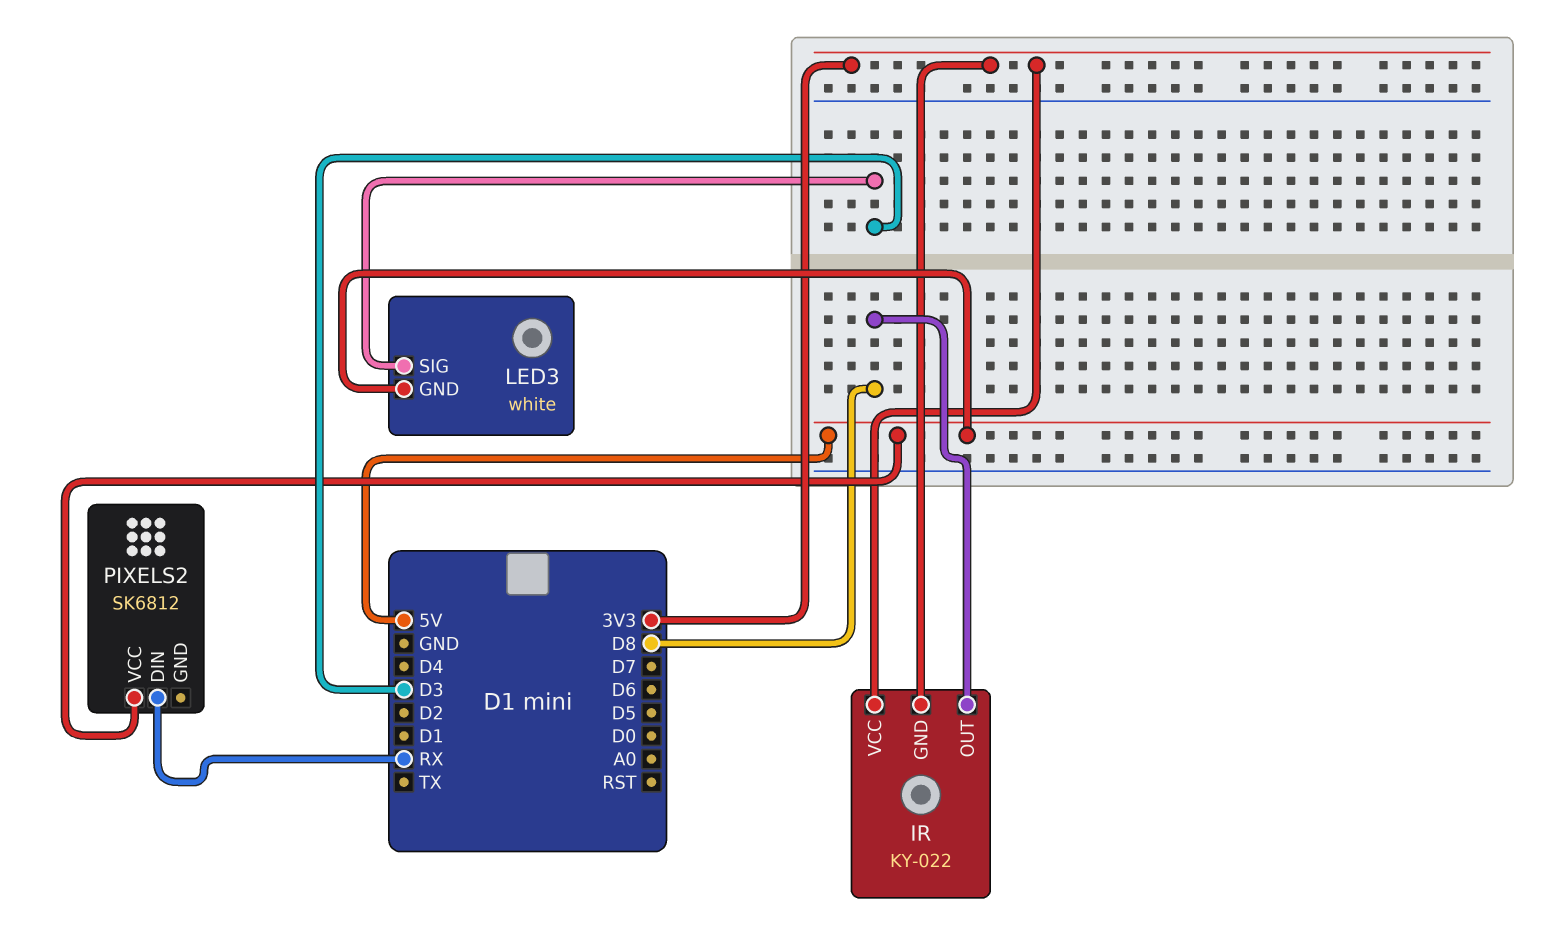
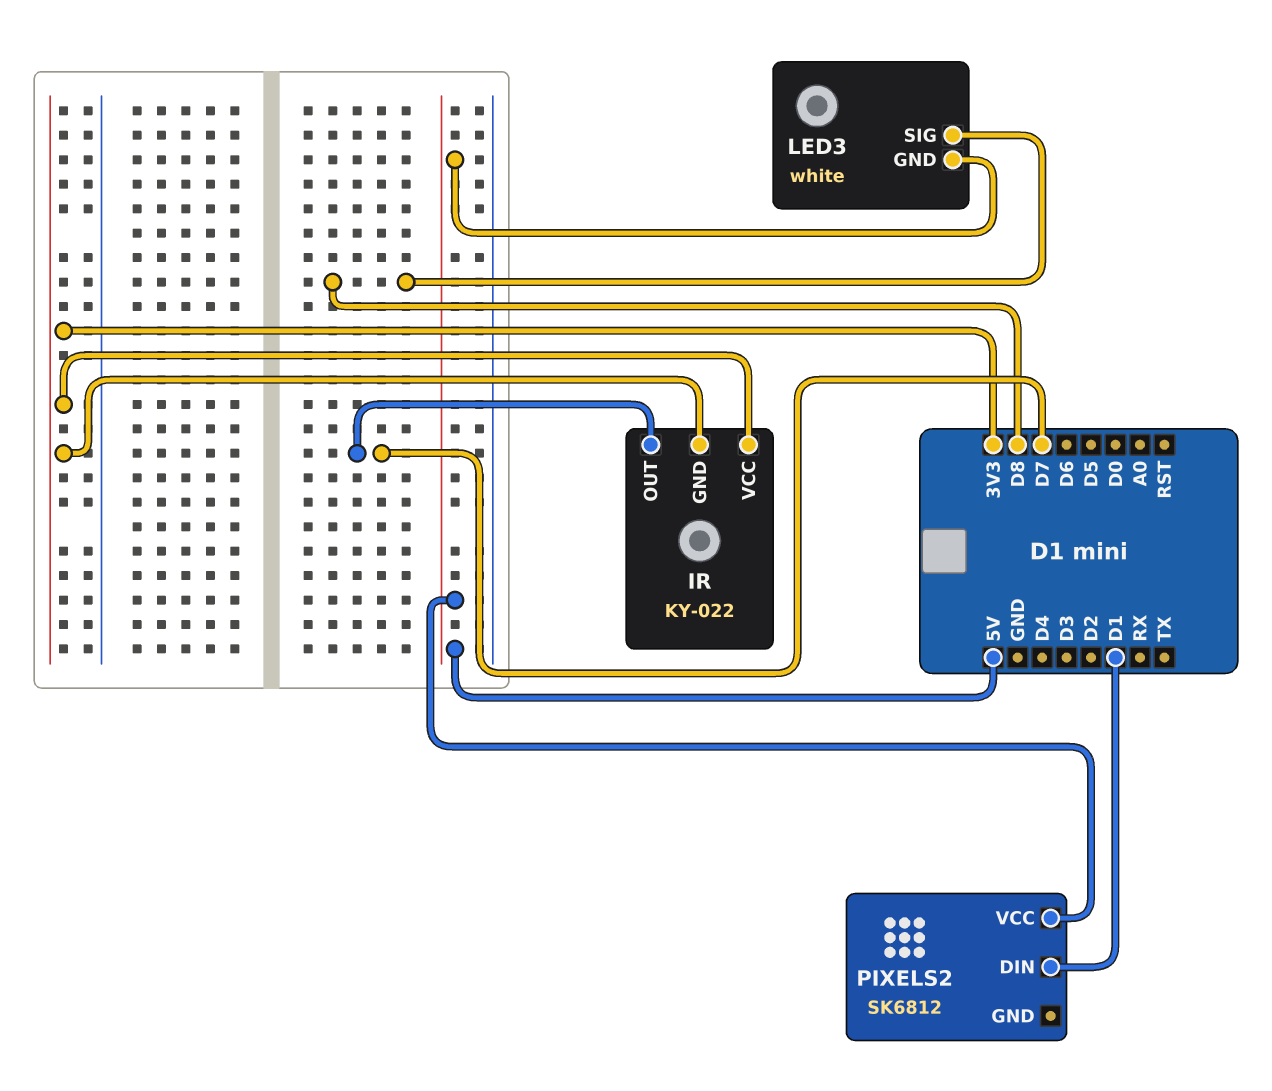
IR pin OUT: D8 -> D7
LED3 pin SIG: D3 -> D8
PIXELS2 pin DIN: RX -> D1

